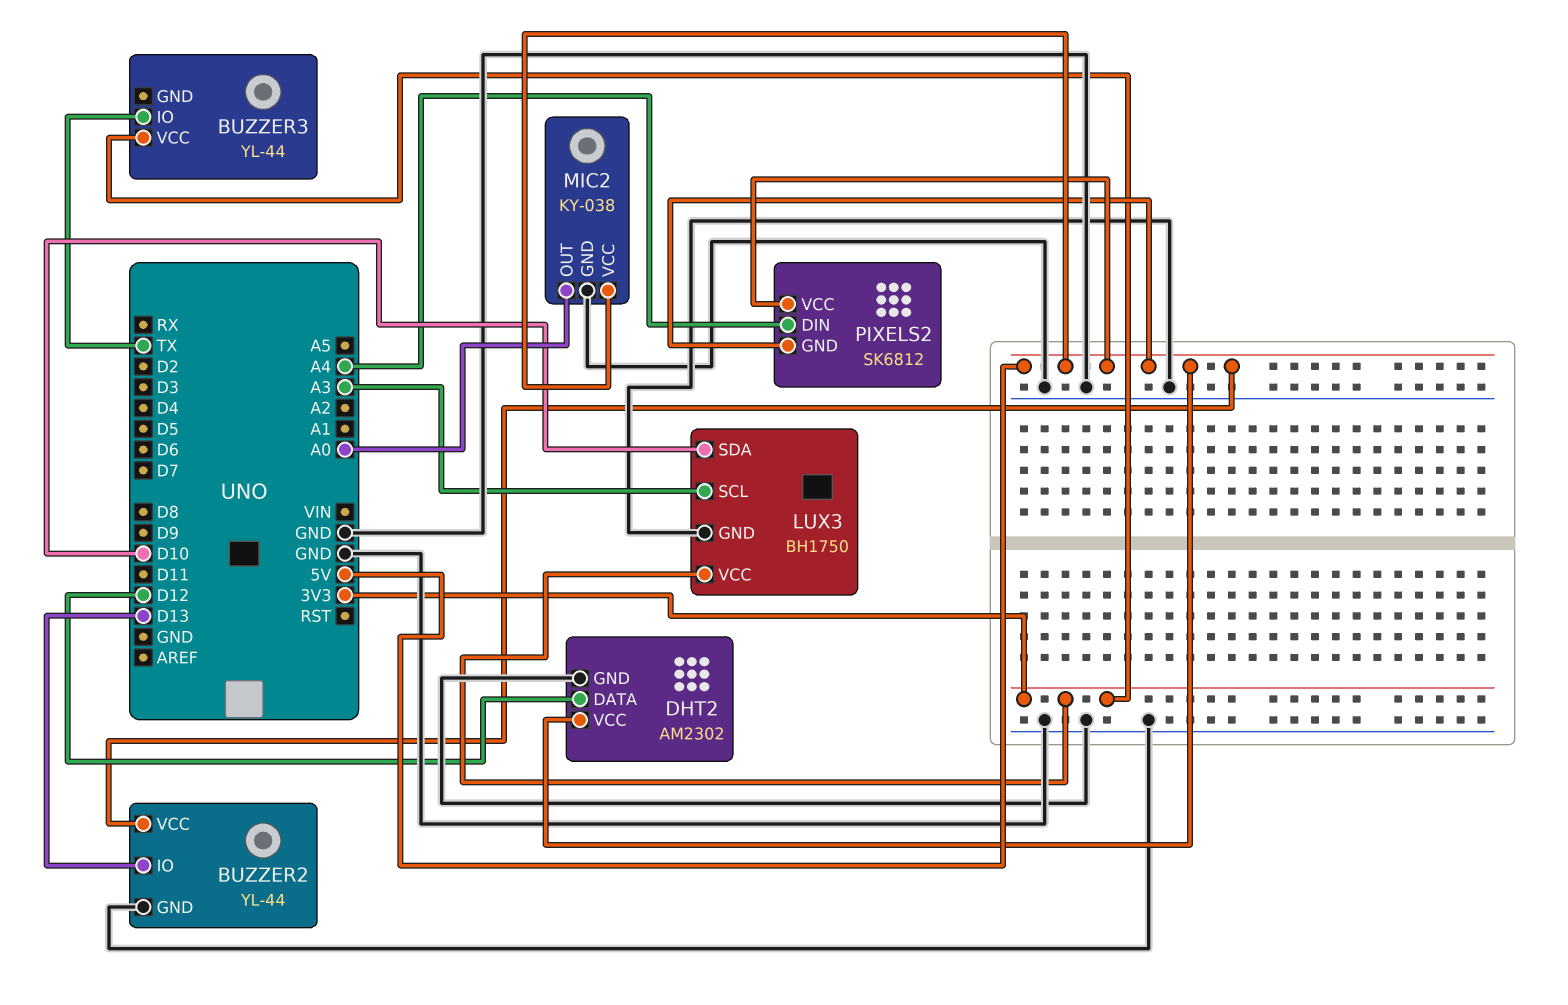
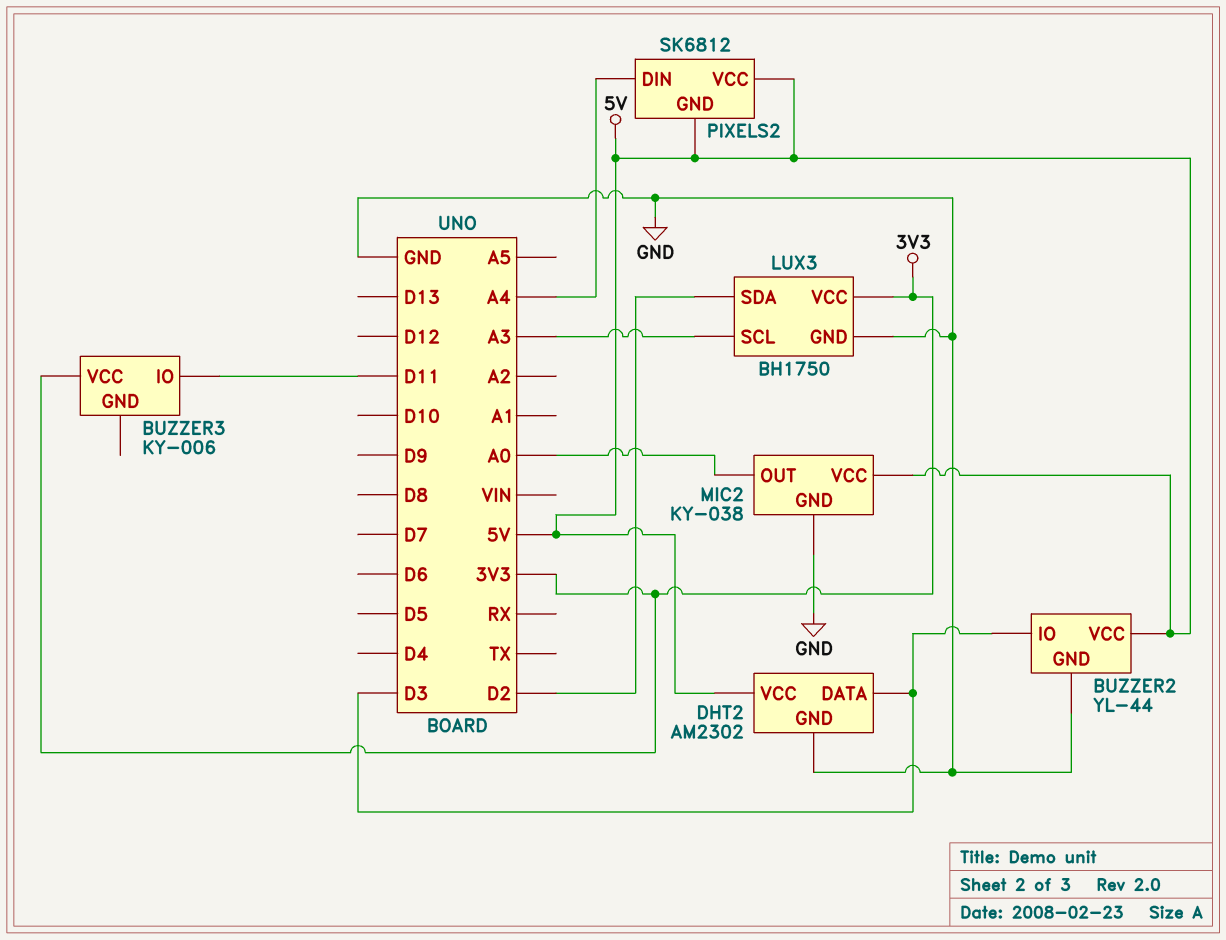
BUZZER2 pin IO: D13 -> D3
BUZZER3: YL-44 -> KY-006
BUZZER3 pin IO: TX -> D11
DHT2 pin DATA: D12 -> D3
LUX3 pin SDA: D10 -> D2

